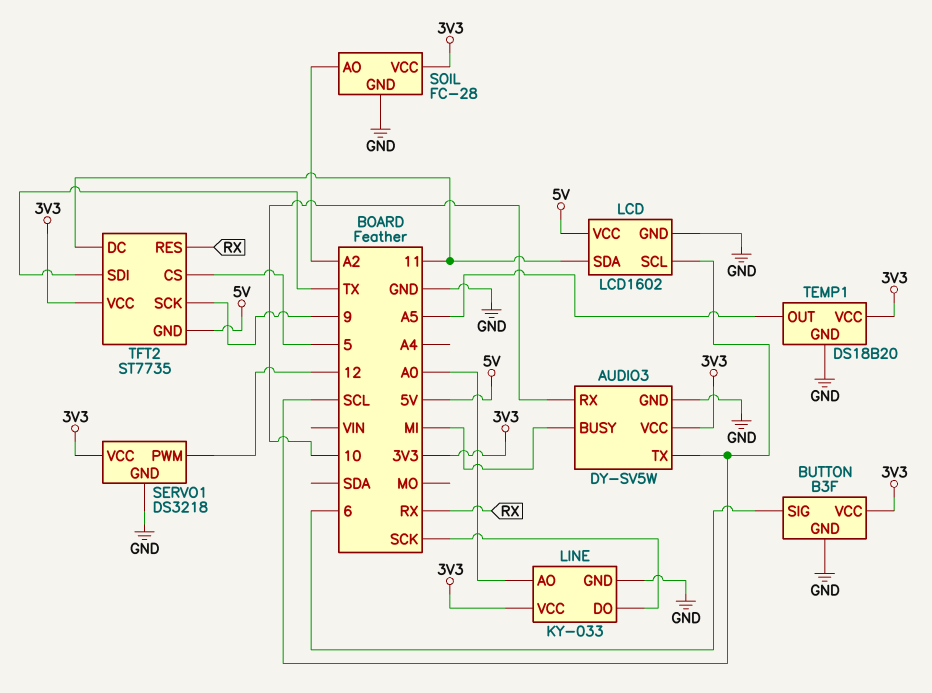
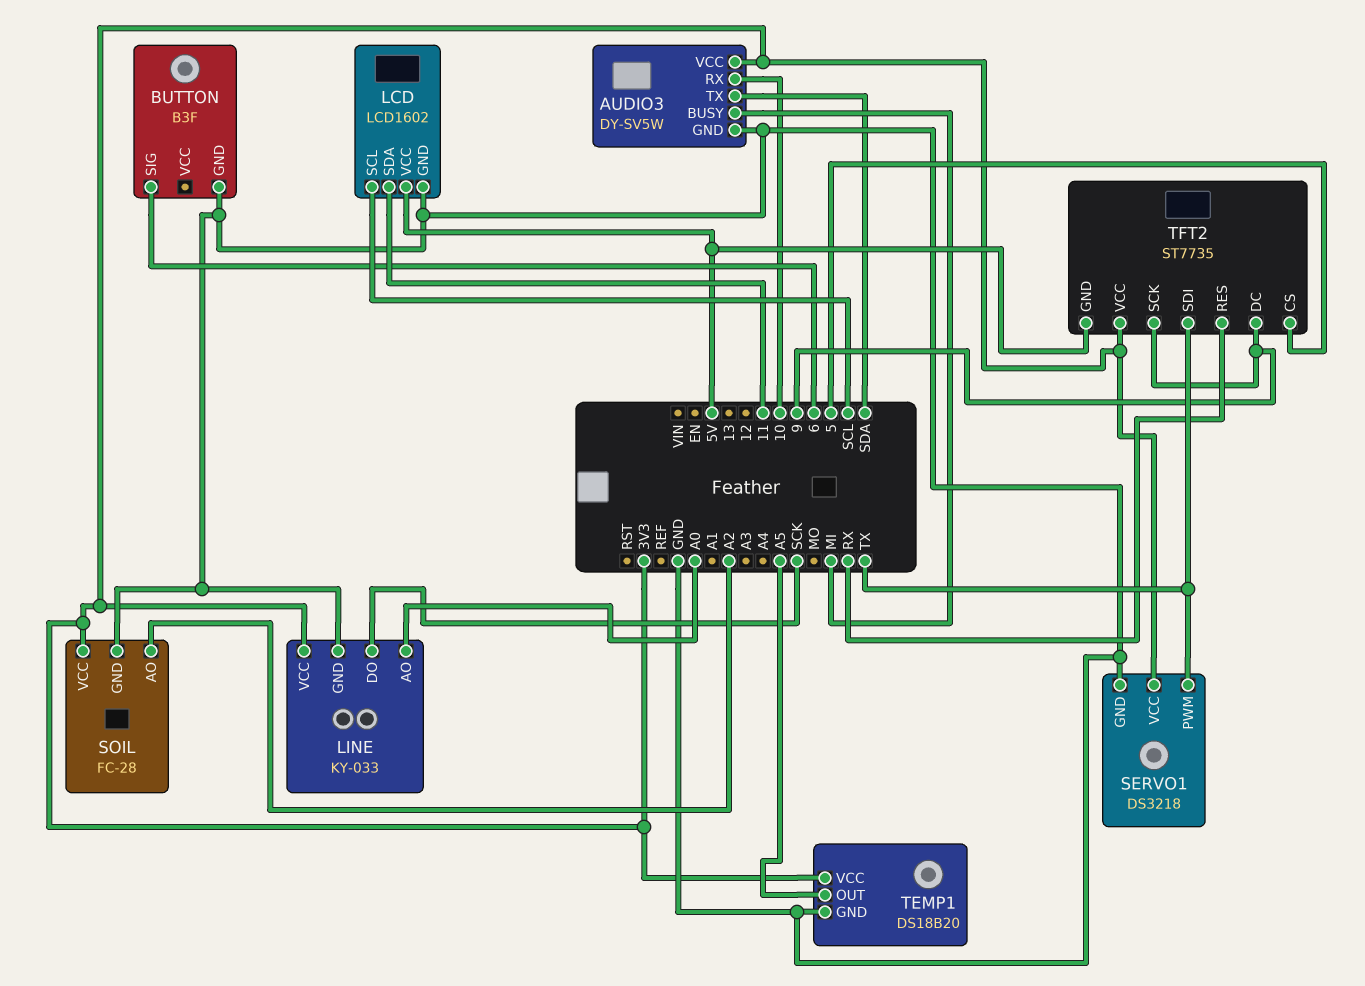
AUDIO3 pin TX: SCL -> SDA
BUTTON pin VCC: 3V3 -> none
SERVO1 pin PWM: 12 -> TX
TFT2 pin DC: 11 -> 9

